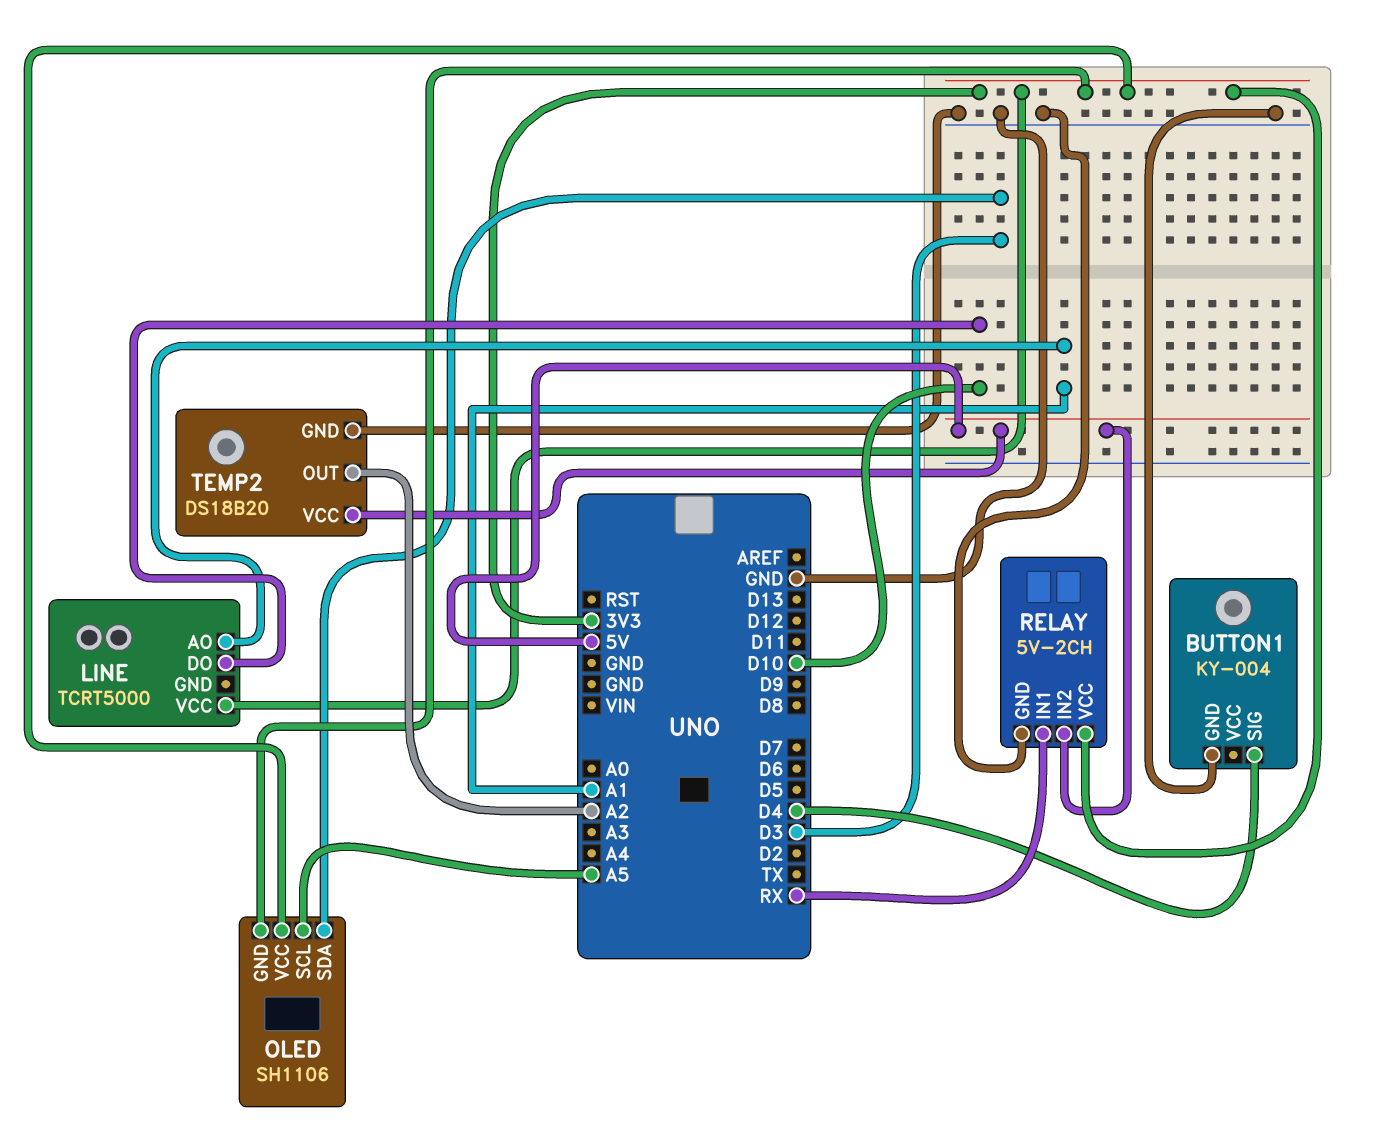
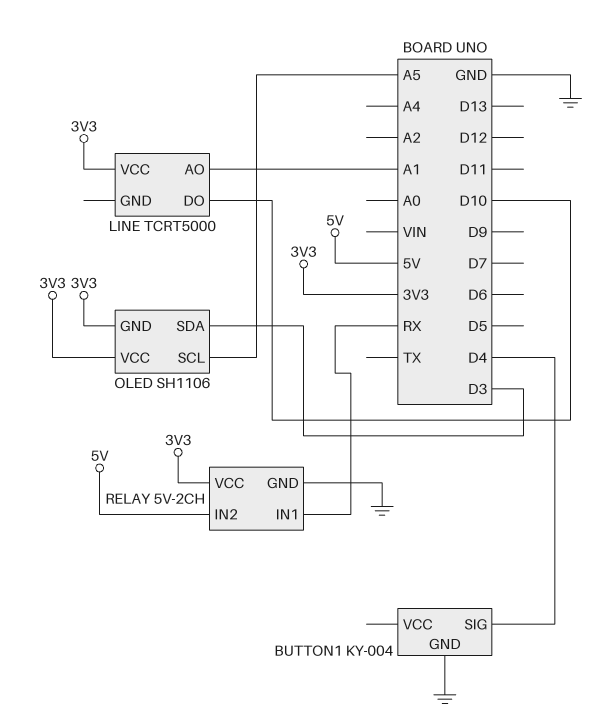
TEMP2: DS18B20 -> none
TEMP2 pin GND: GND -> none
TEMP2 pin OUT: A2 -> none
TEMP2 pin VCC: 5V -> none

